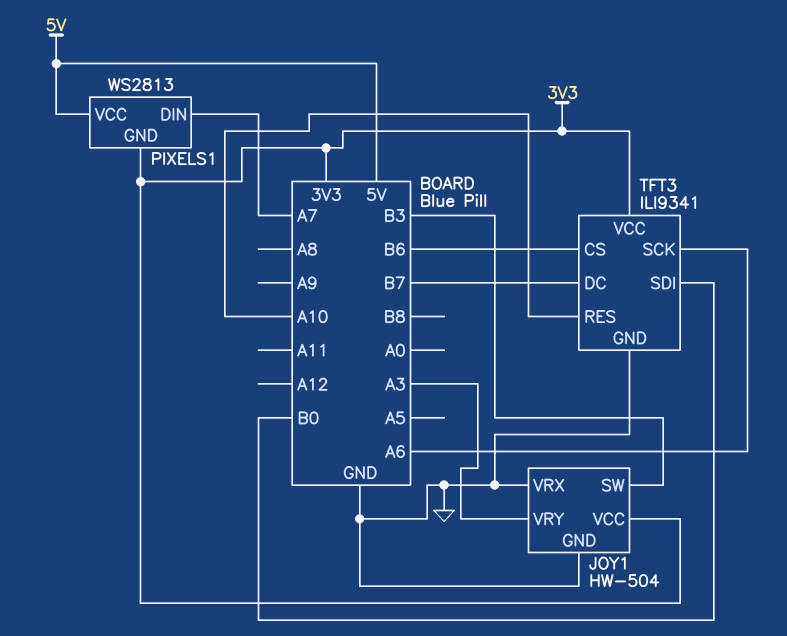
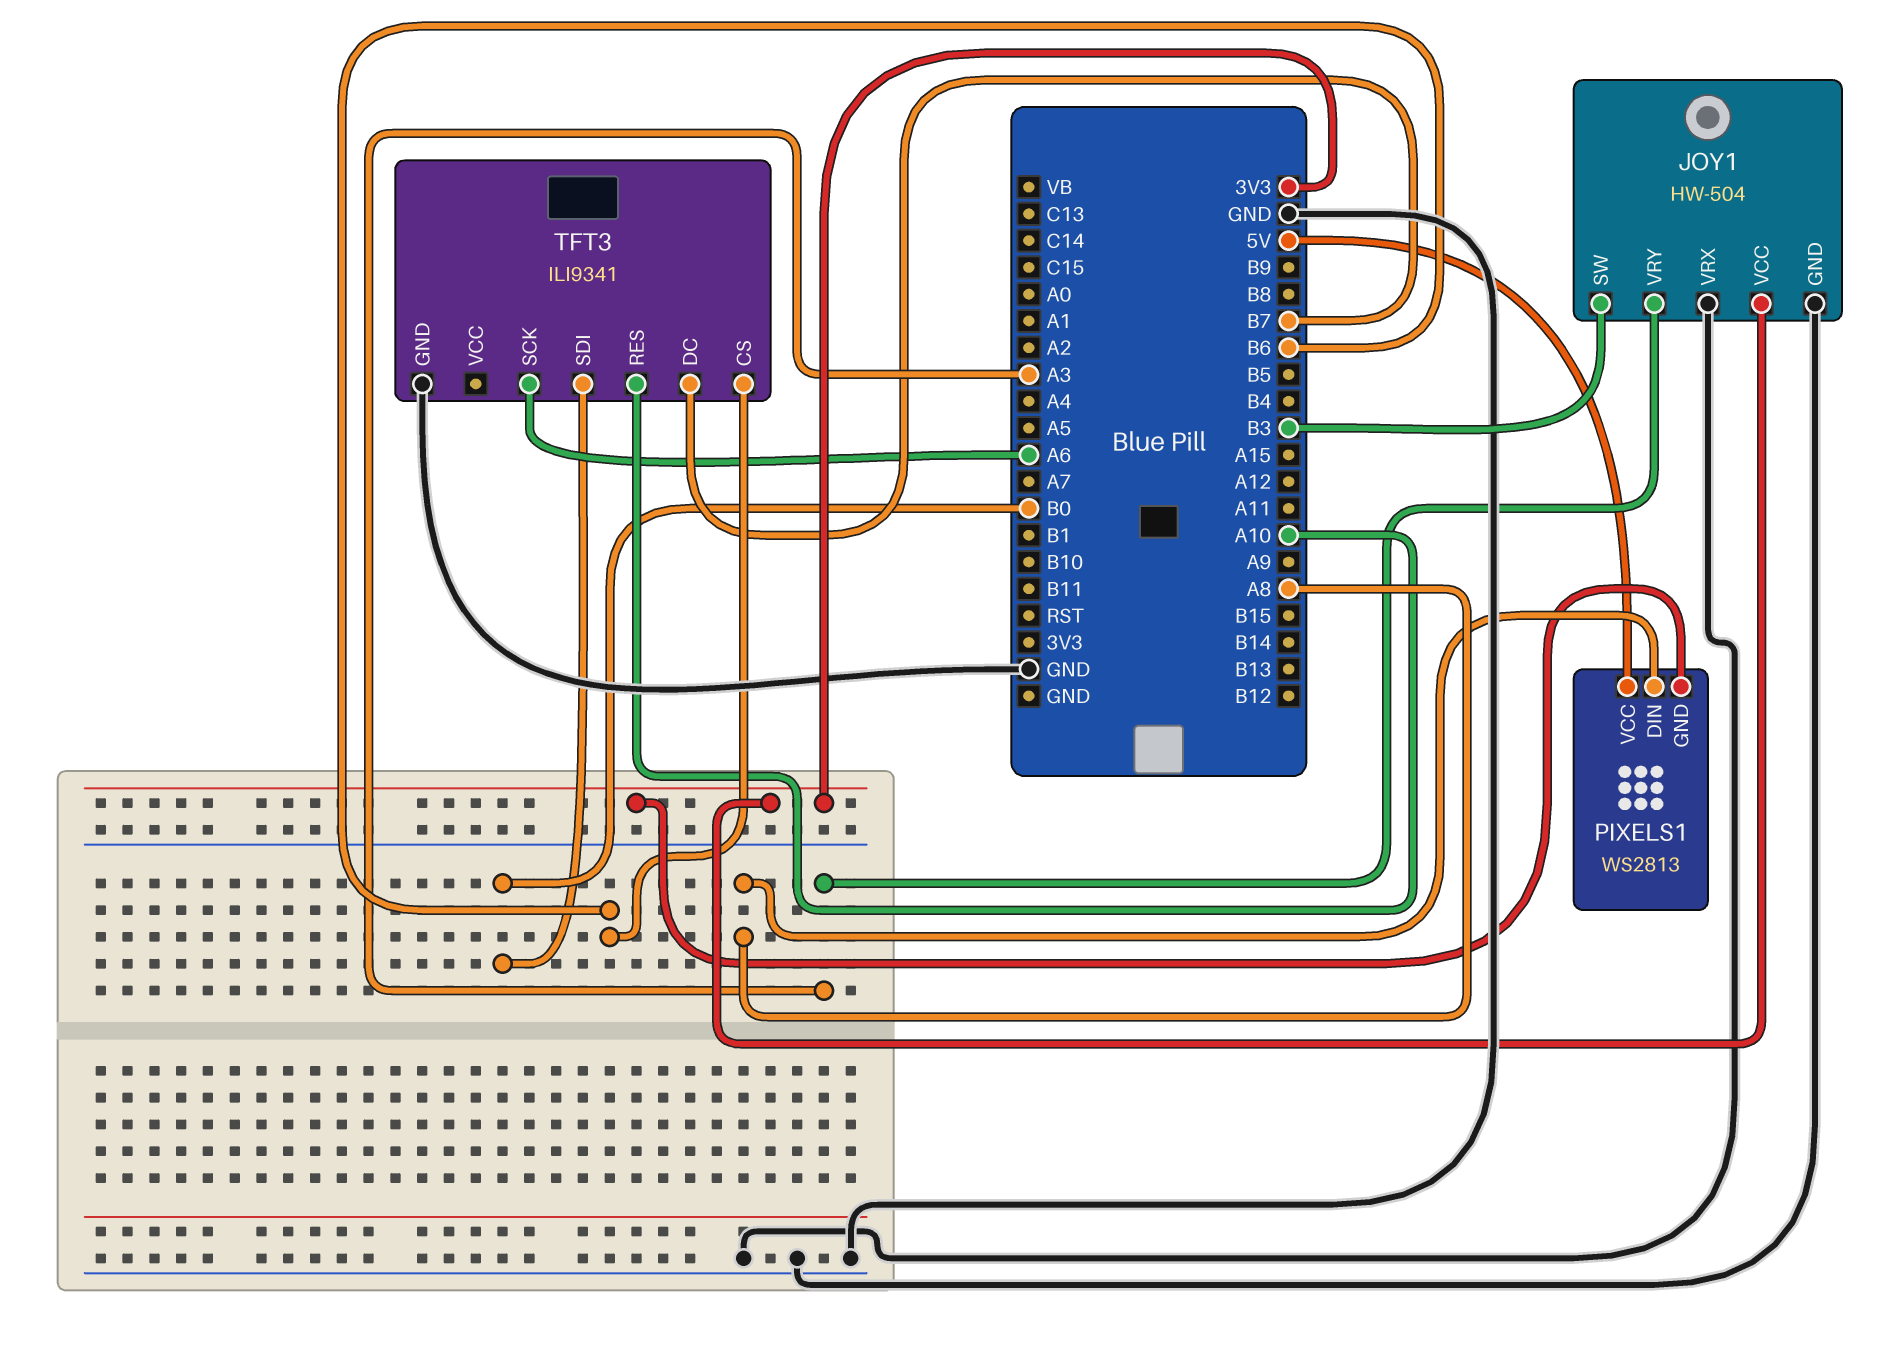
PIXELS1 pin DIN: A7 -> A8
TFT3 pin VCC: 3V3 -> none

